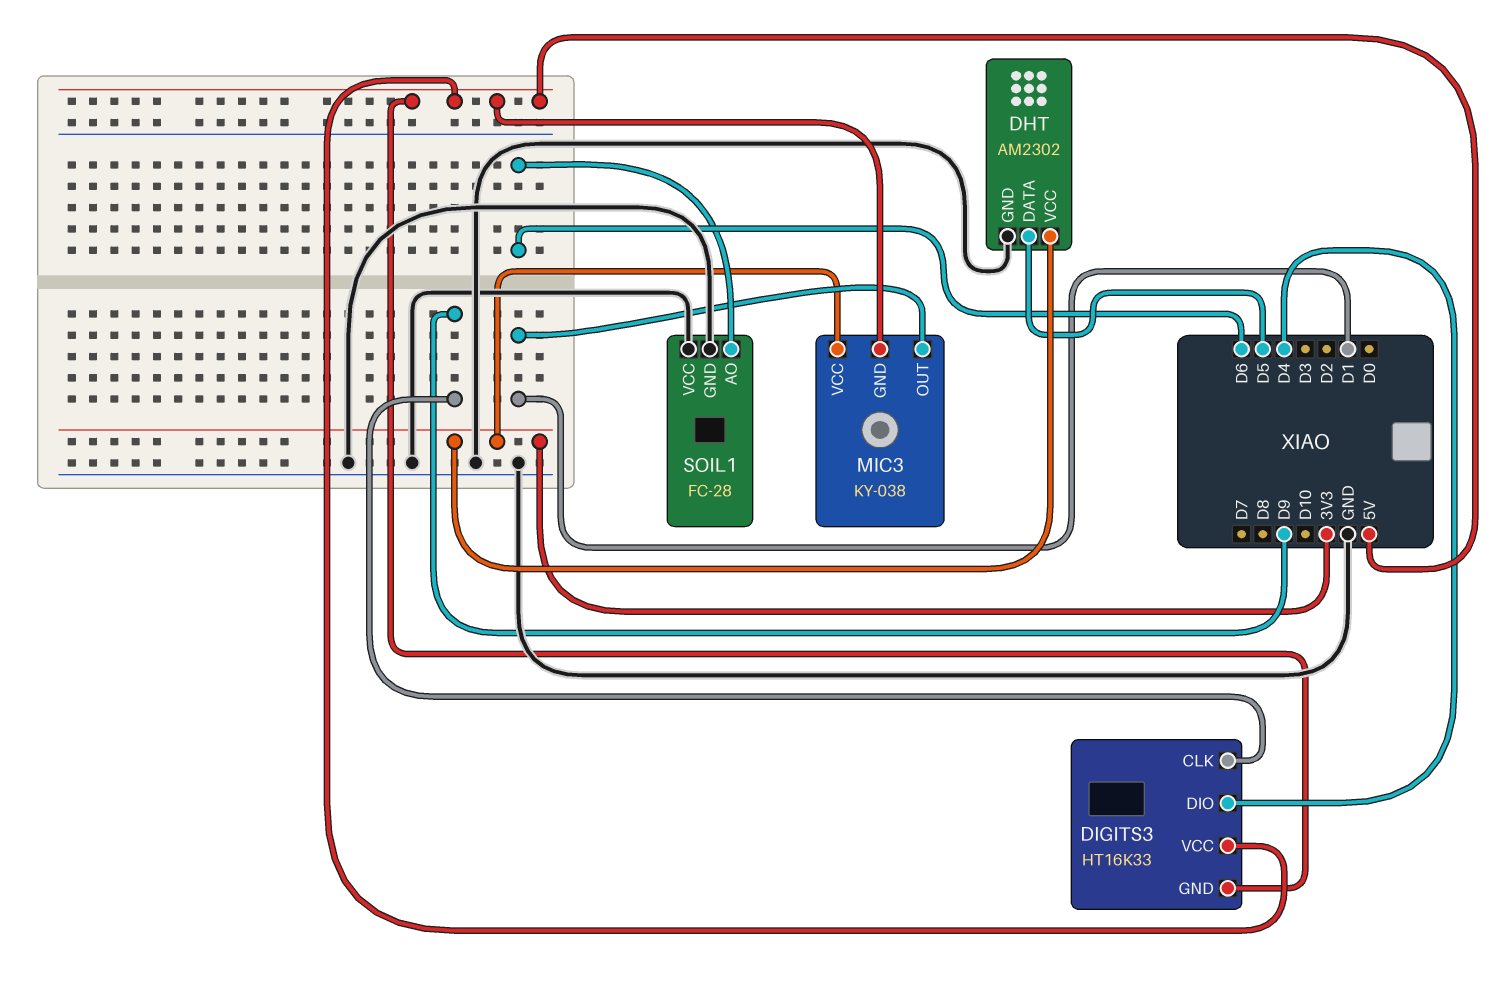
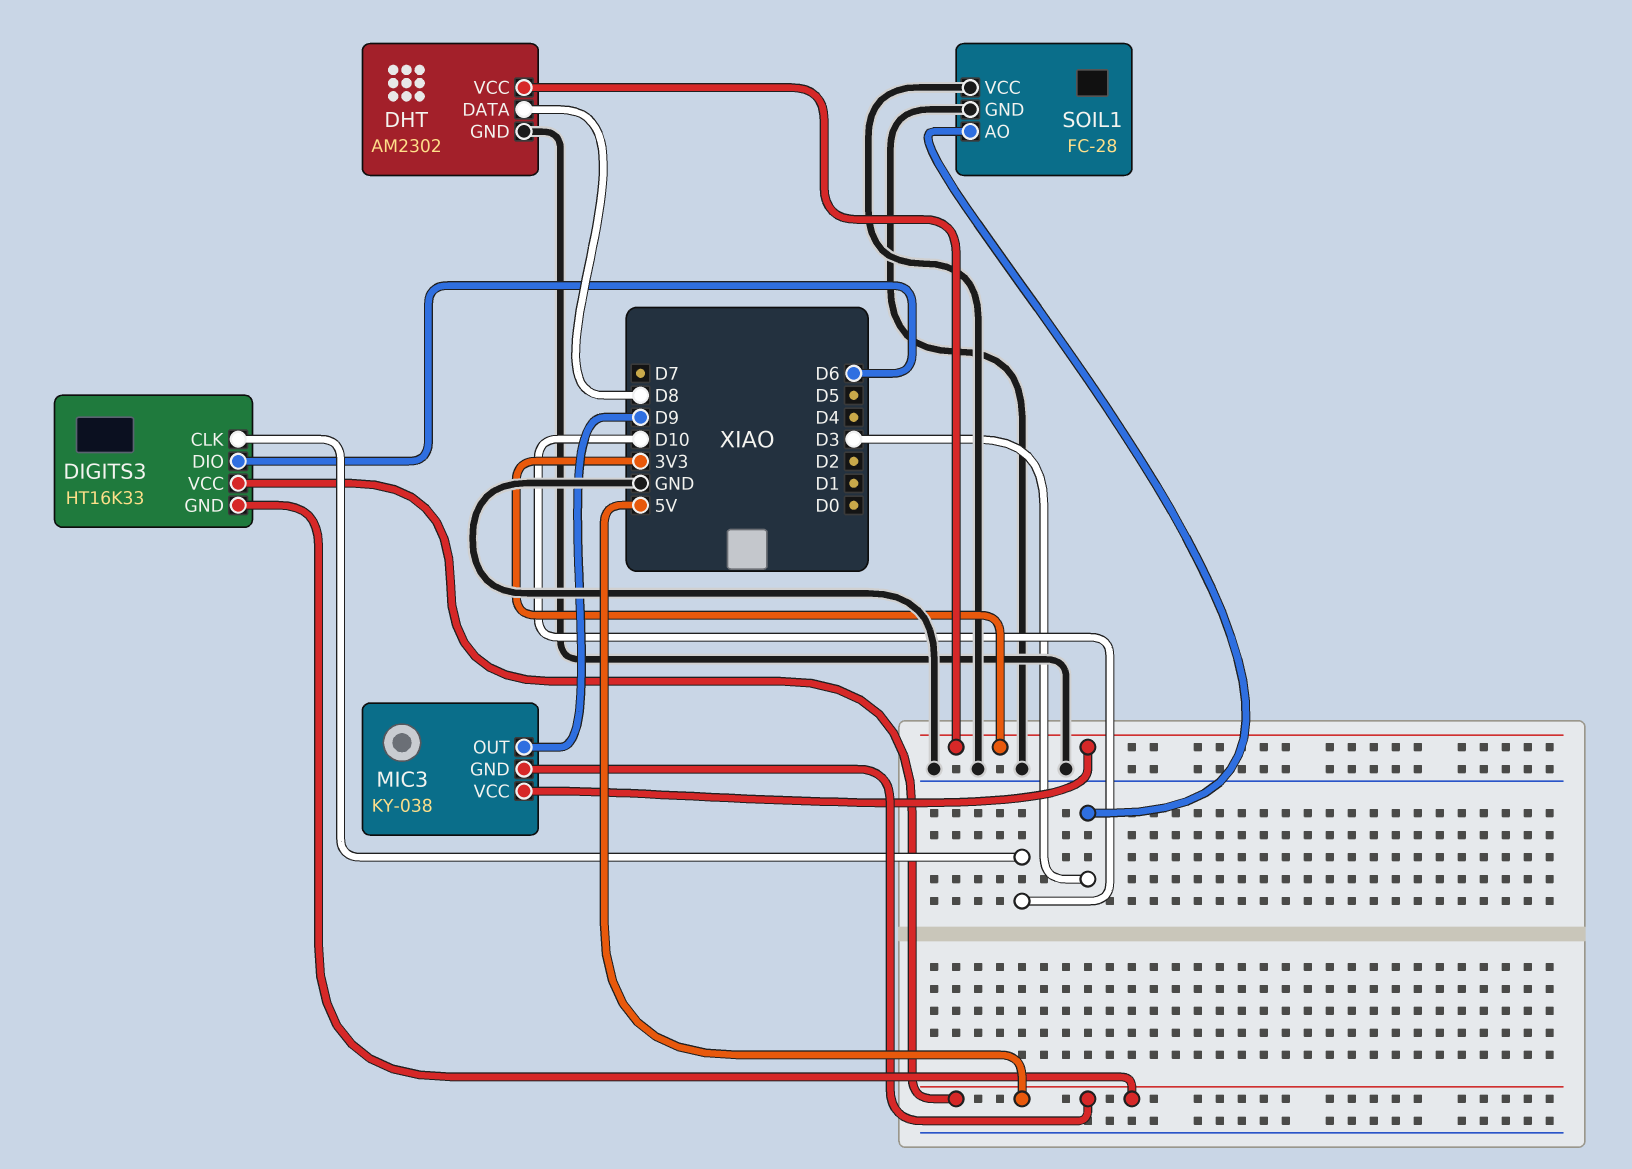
DHT pin DATA: D5 -> D8
DIGITS3 pin CLK: D9 -> D10
DIGITS3 pin DIO: D4 -> D6
MIC3 pin OUT: D1 -> D9
SOIL1 pin AO: D6 -> D3

